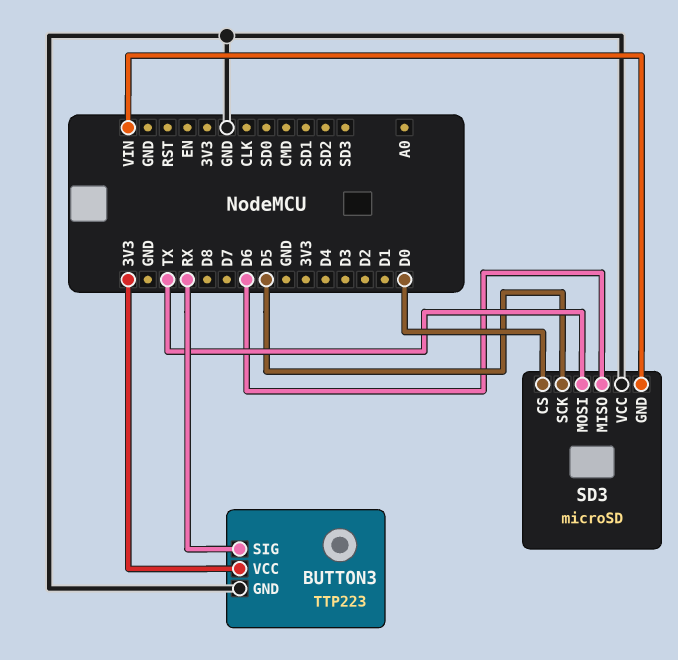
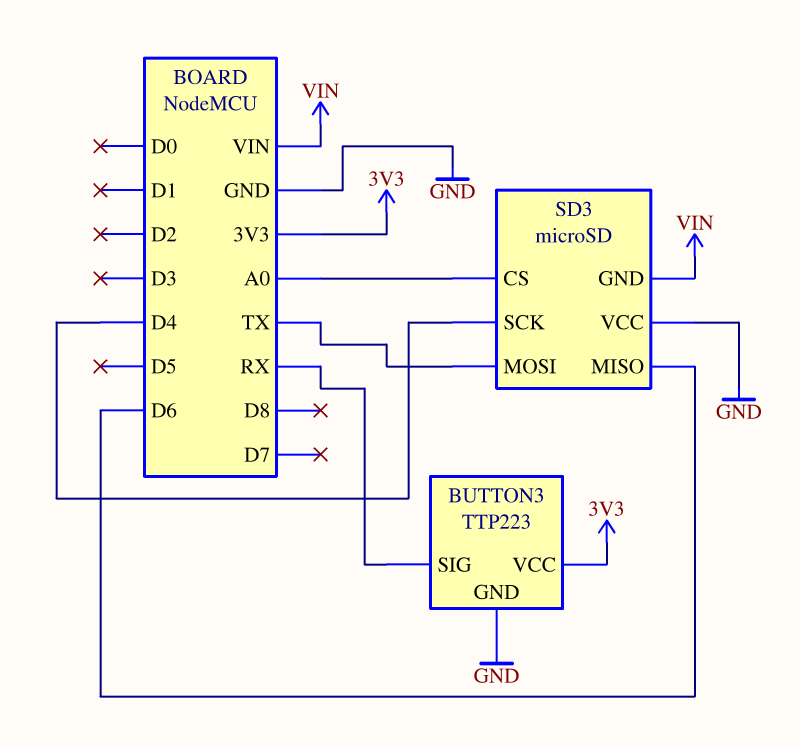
SD3 pin CS: D0 -> A0
SD3 pin SCK: D5 -> D4

